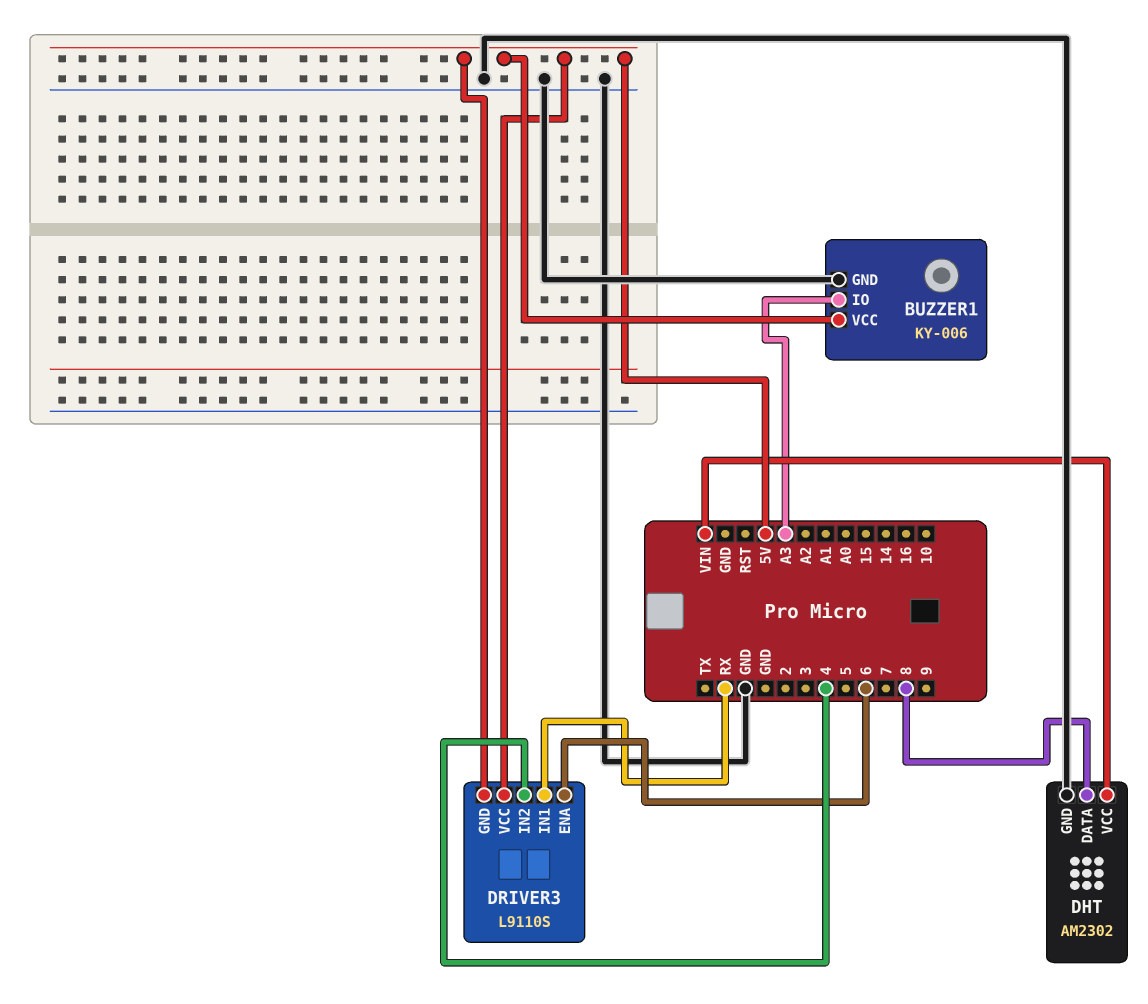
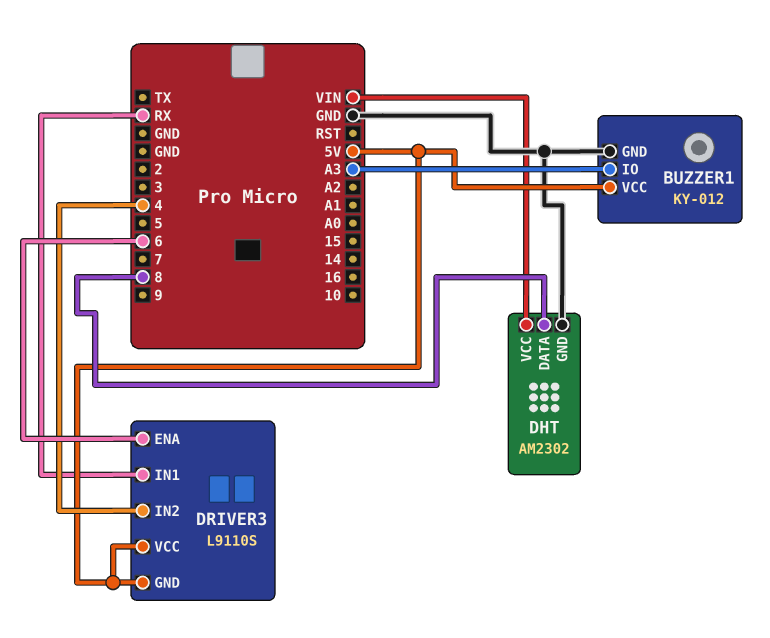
BUZZER1: KY-006 -> KY-012

